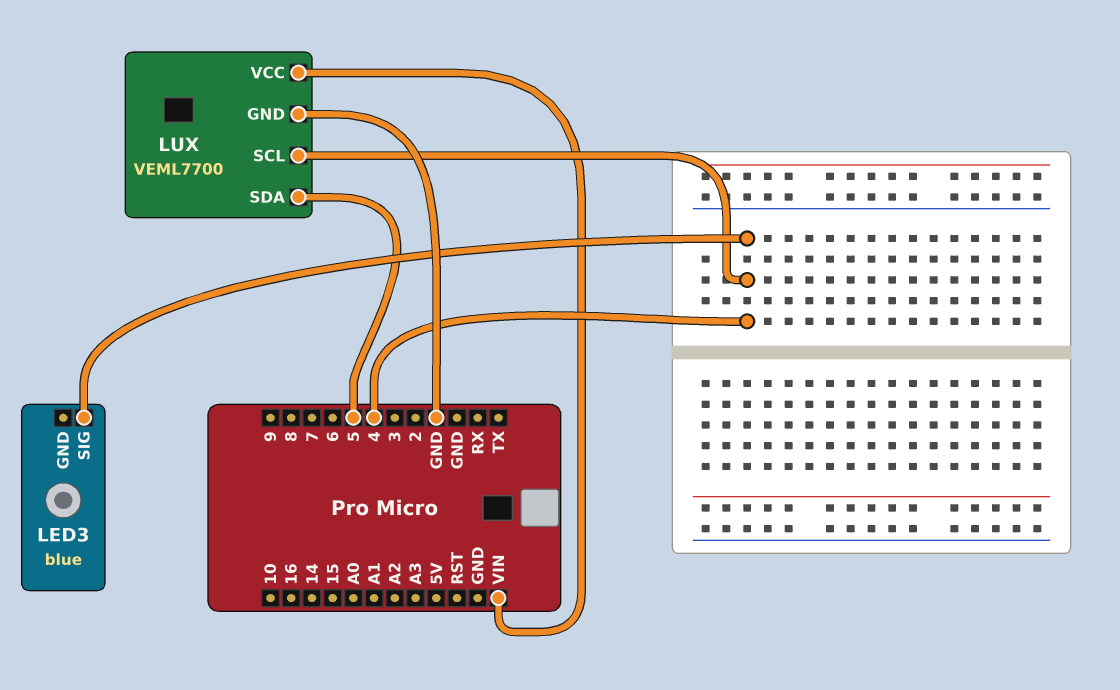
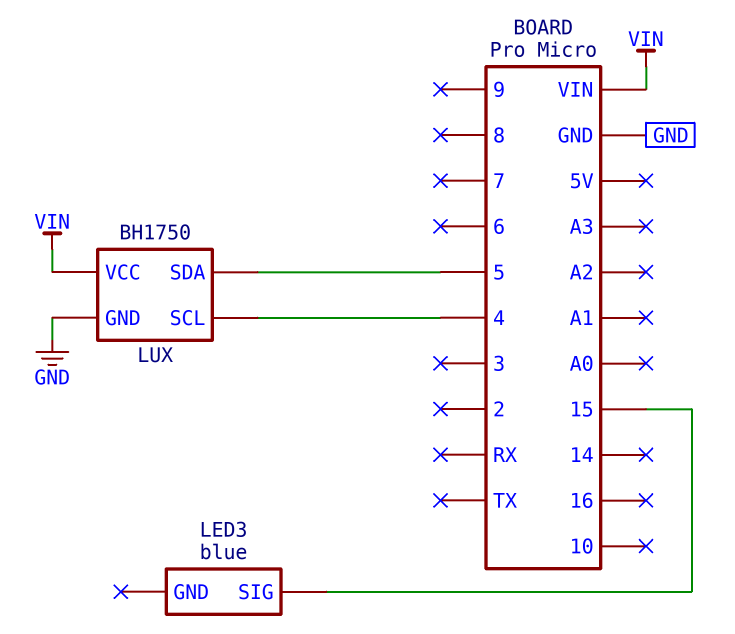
LED3 pin SIG: 4 -> 15
LUX: VEML7700 -> BH1750

